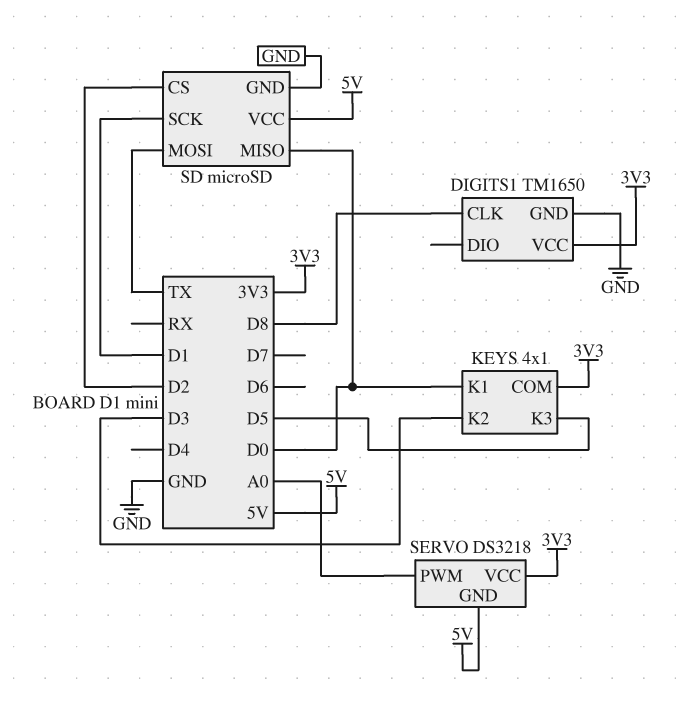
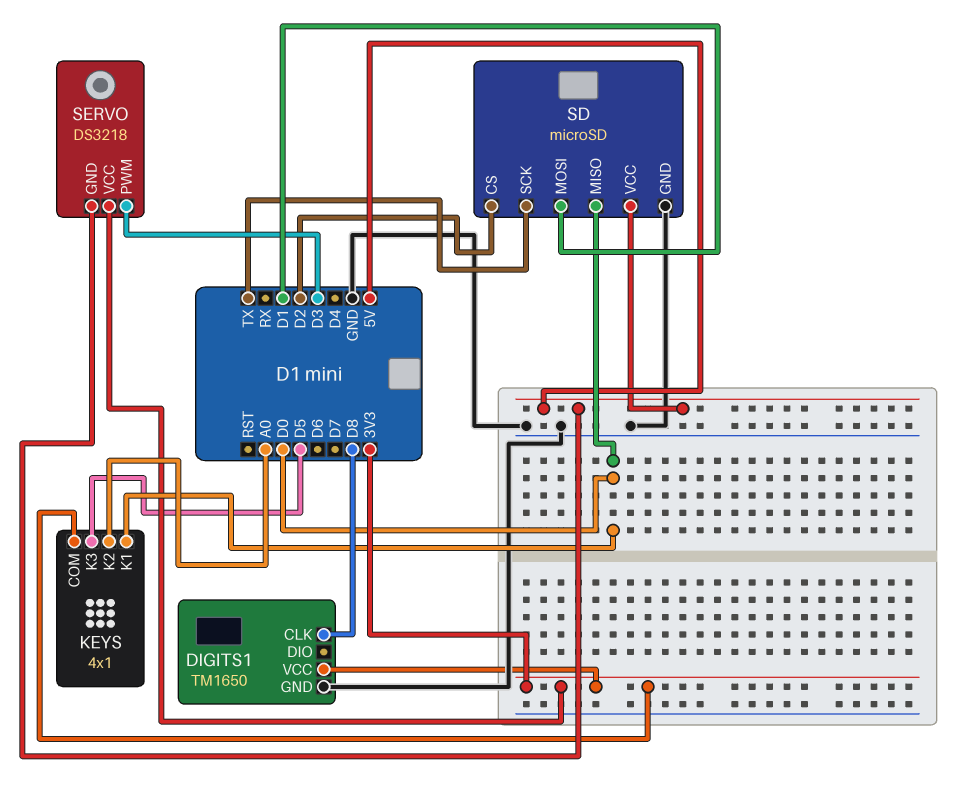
KEYS pin K2: D3 -> A0
SD pin MOSI: TX -> D1
SD pin SCK: D1 -> TX
SERVO pin PWM: A0 -> D3

